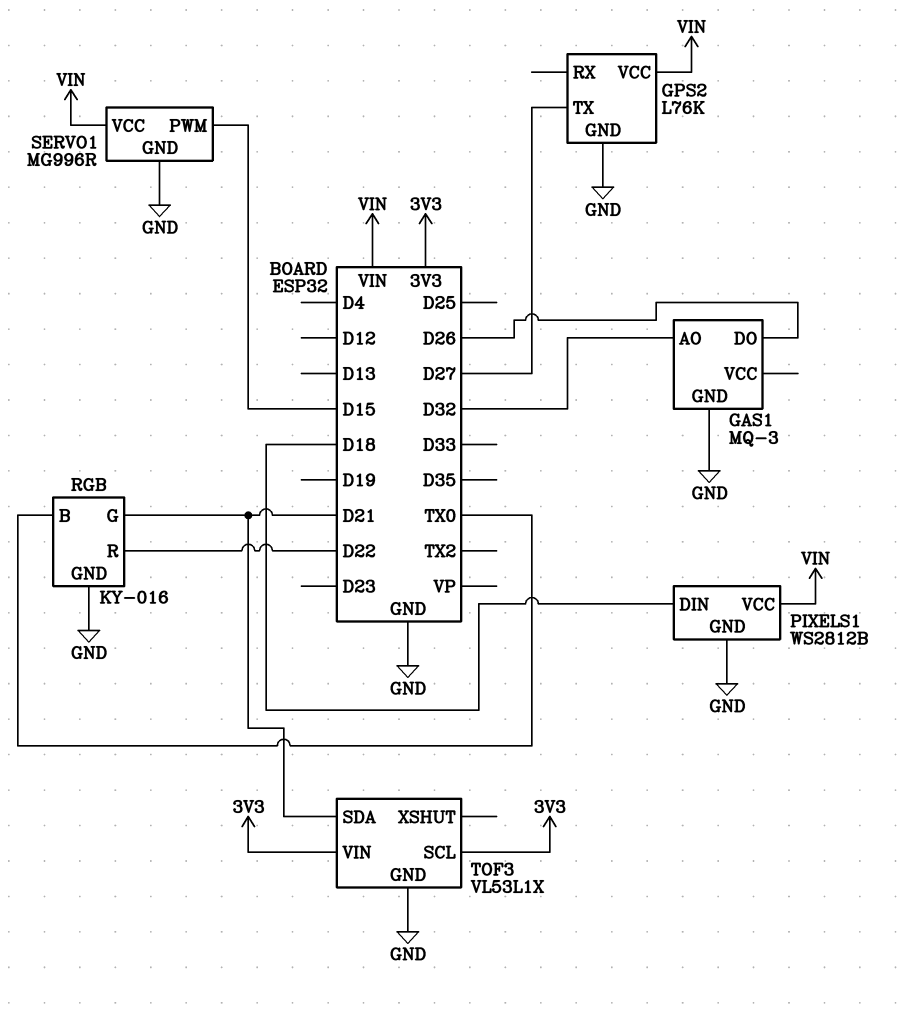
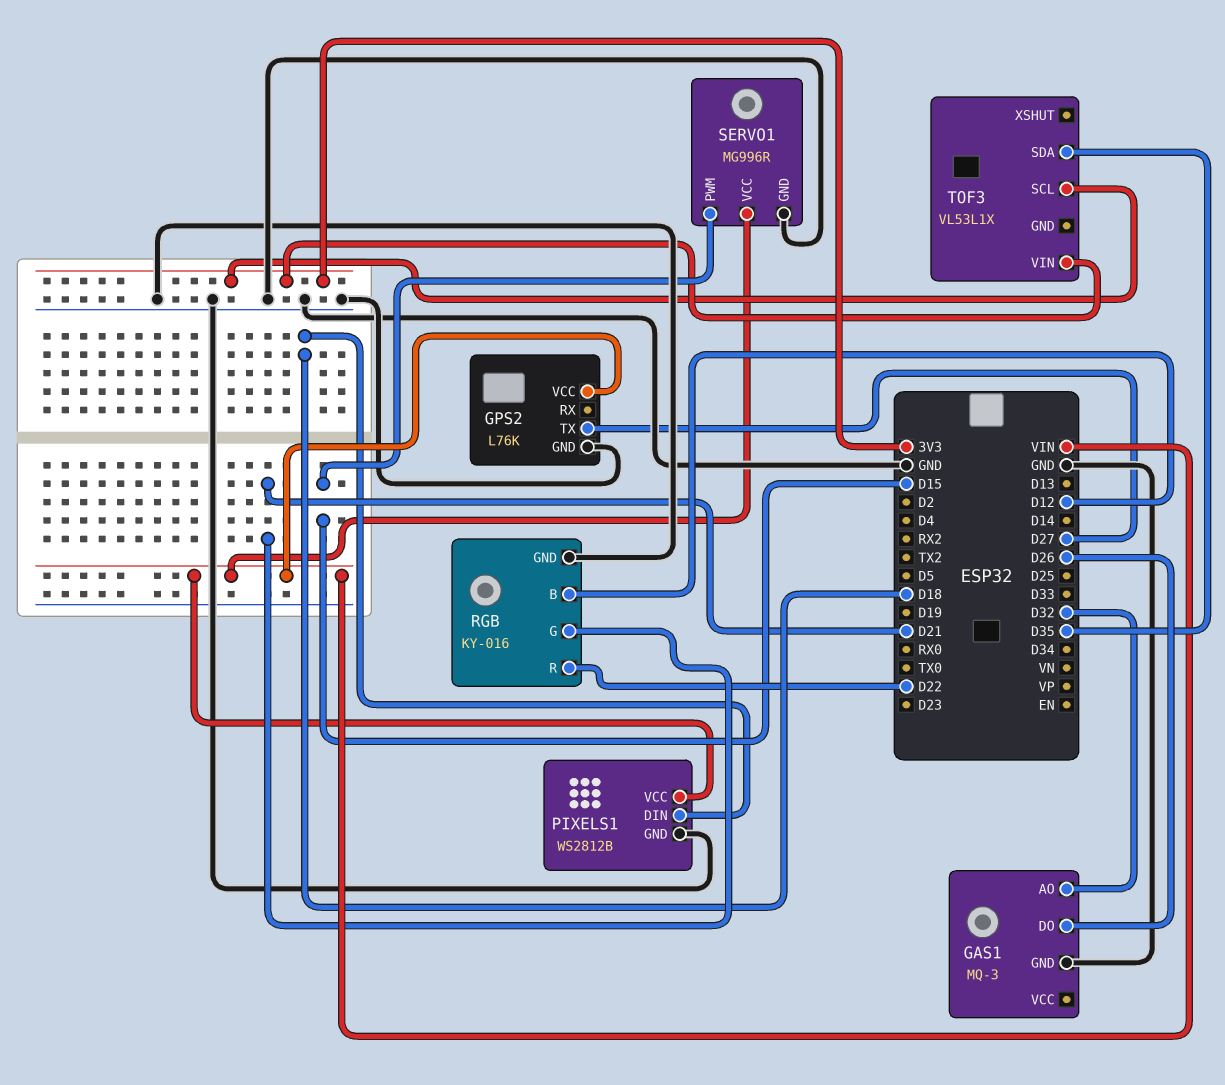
RGB pin B: TX0 -> D12
TOF3 pin GND: GND -> none
TOF3 pin SDA: D21 -> D35

